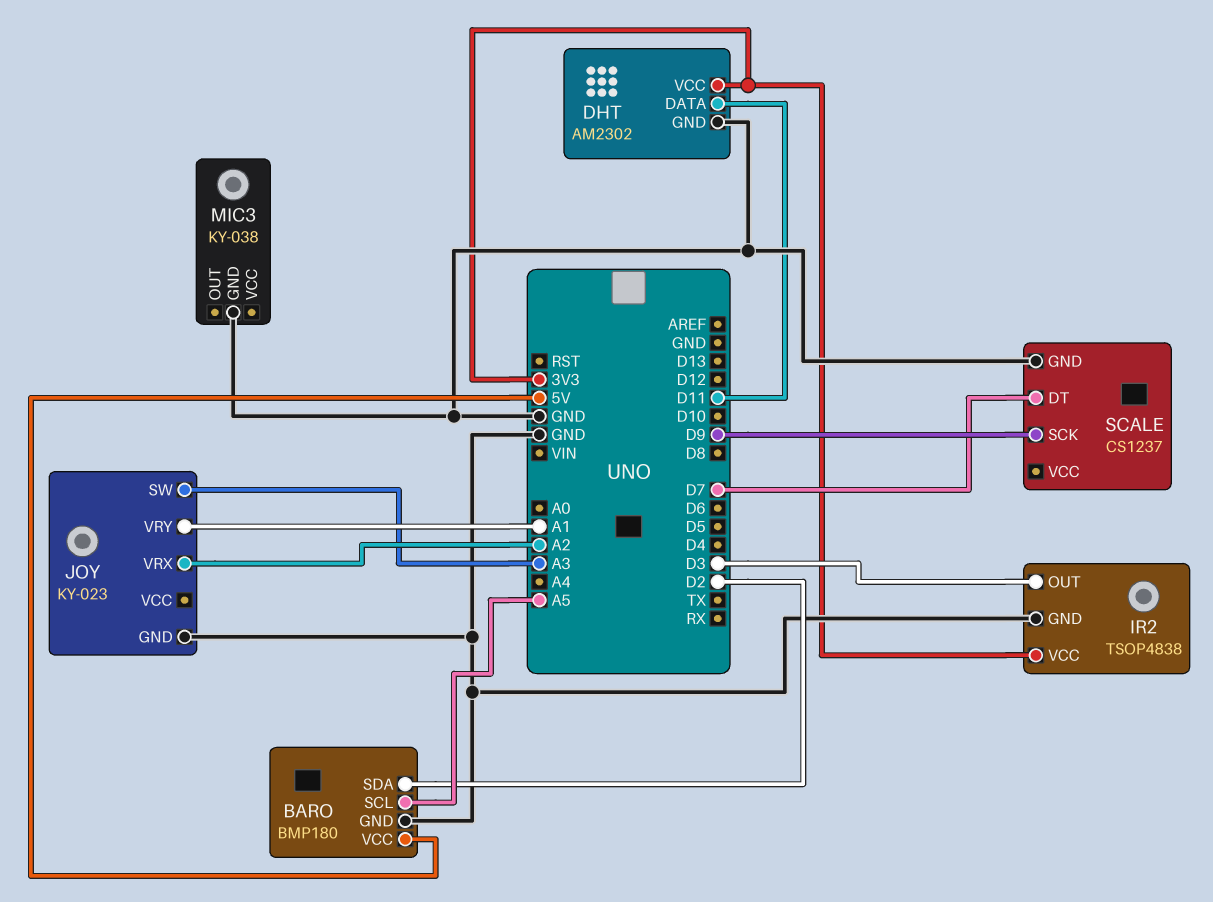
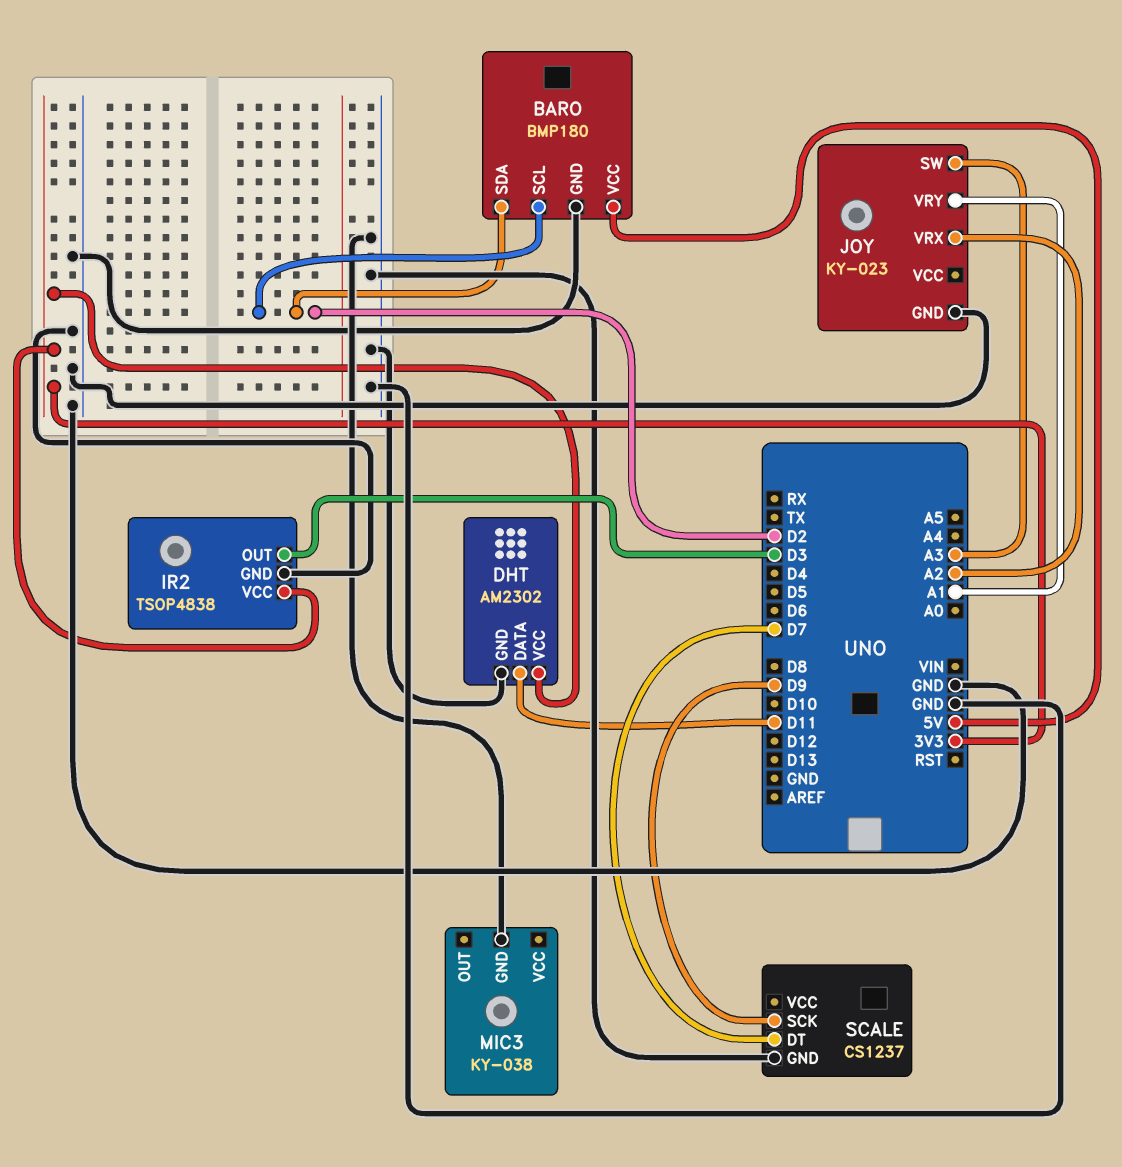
BARO pin SCL: A5 -> D2

